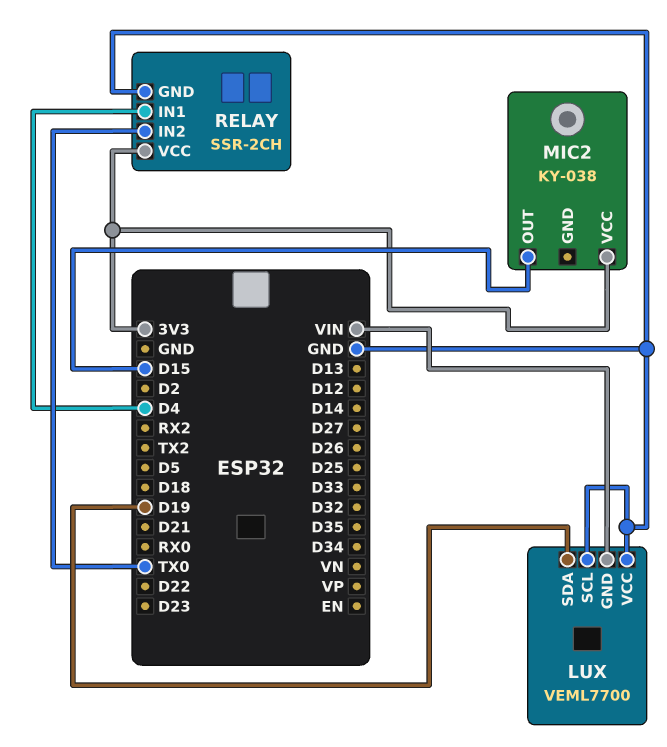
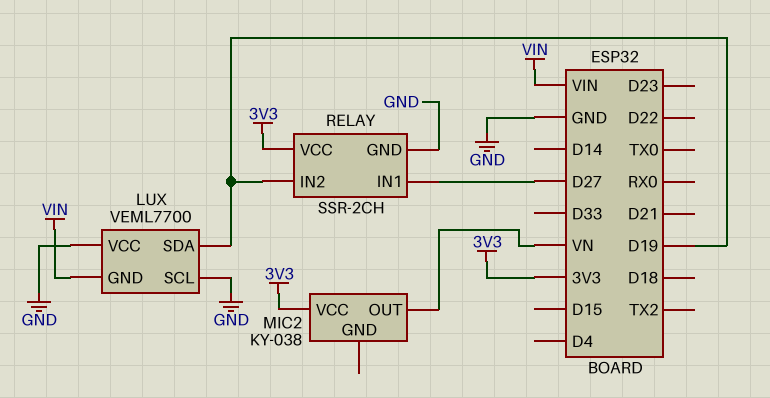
MIC2 pin OUT: D15 -> VN
RELAY pin IN1: D4 -> D27
RELAY pin IN2: TX0 -> D19

